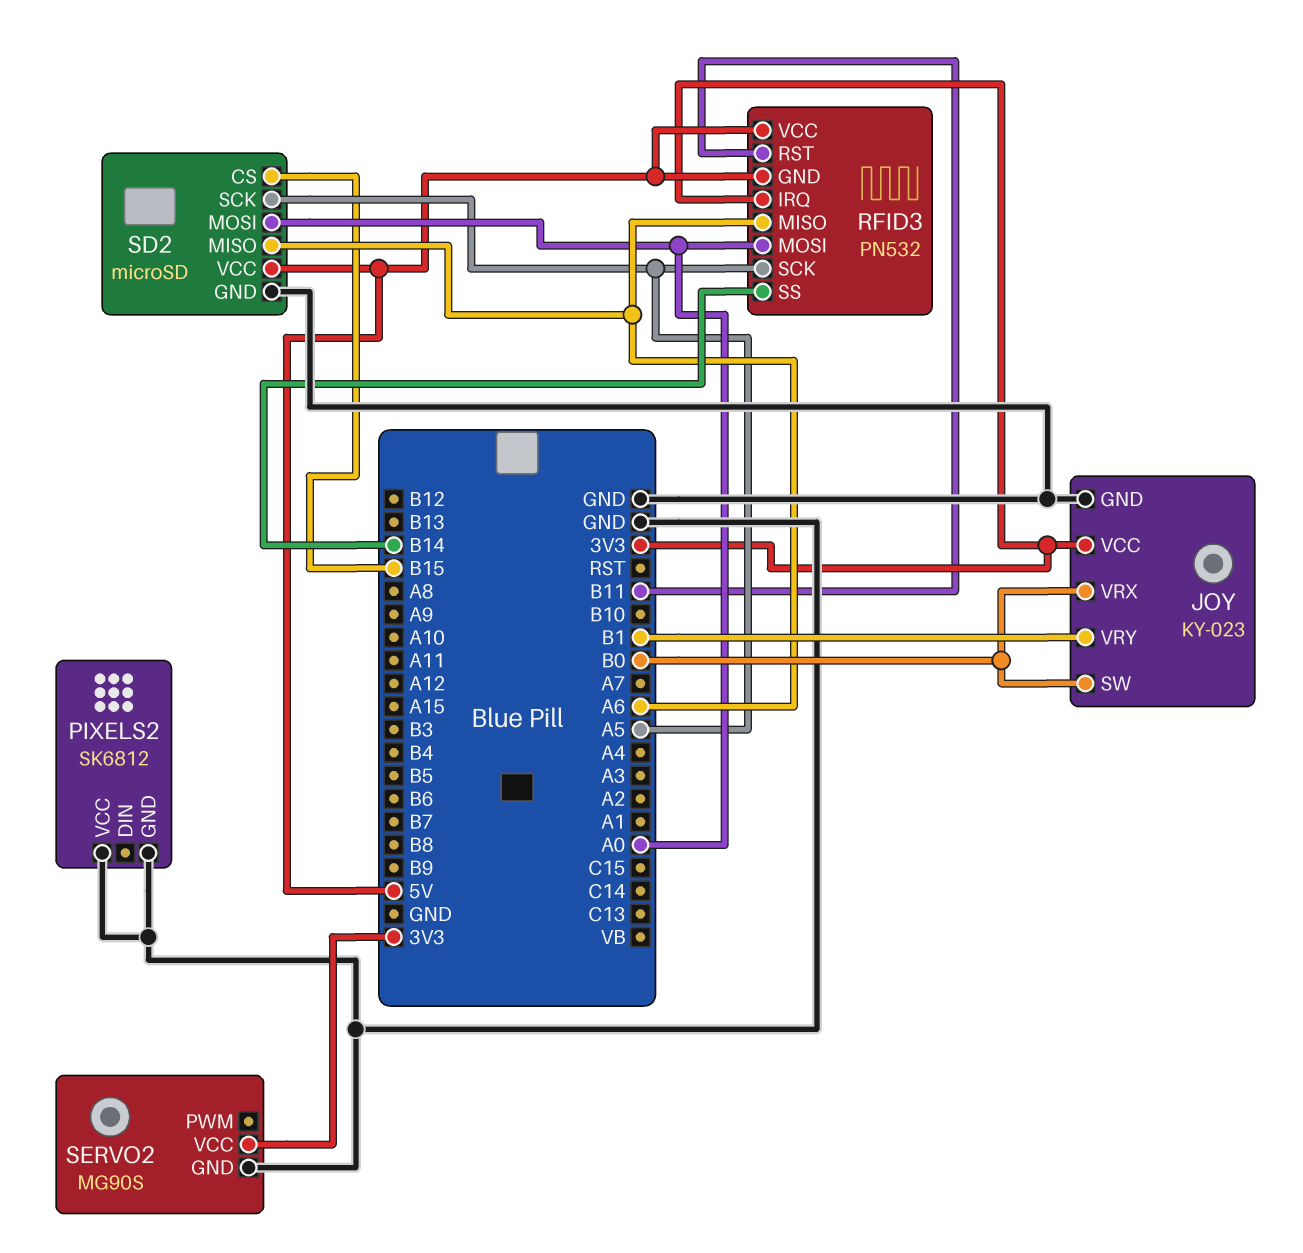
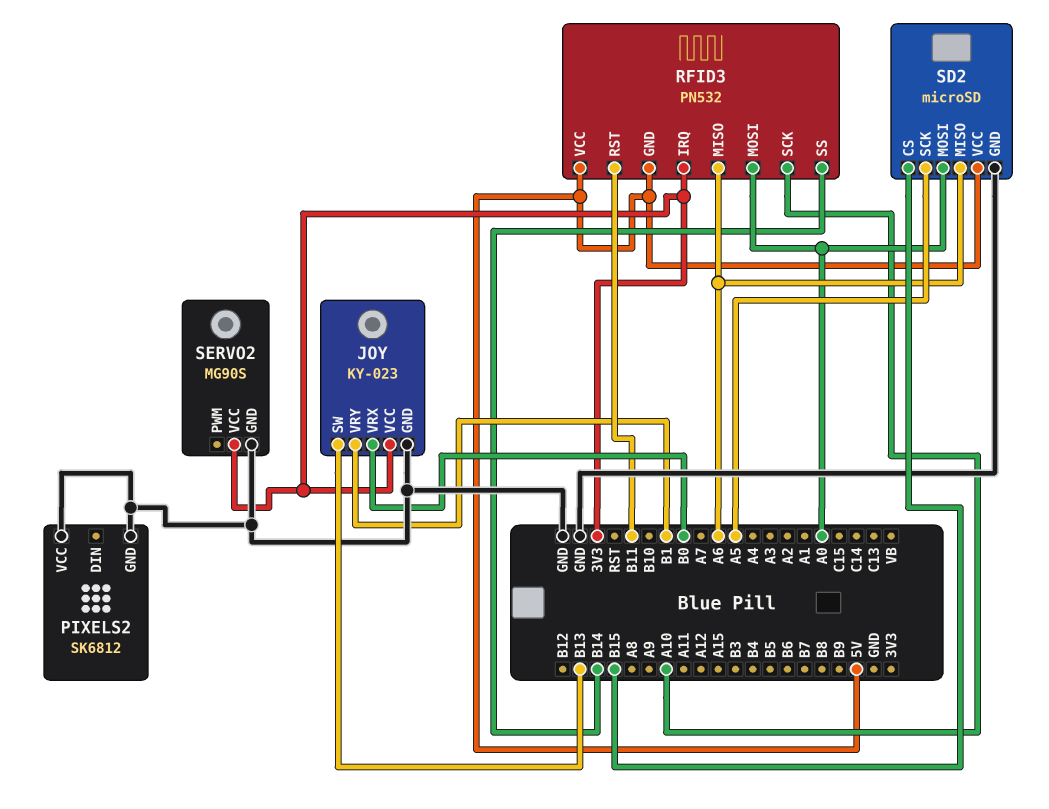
JOY pin SW: B0 -> B13
RFID3 pin SCK: A5 -> A10

